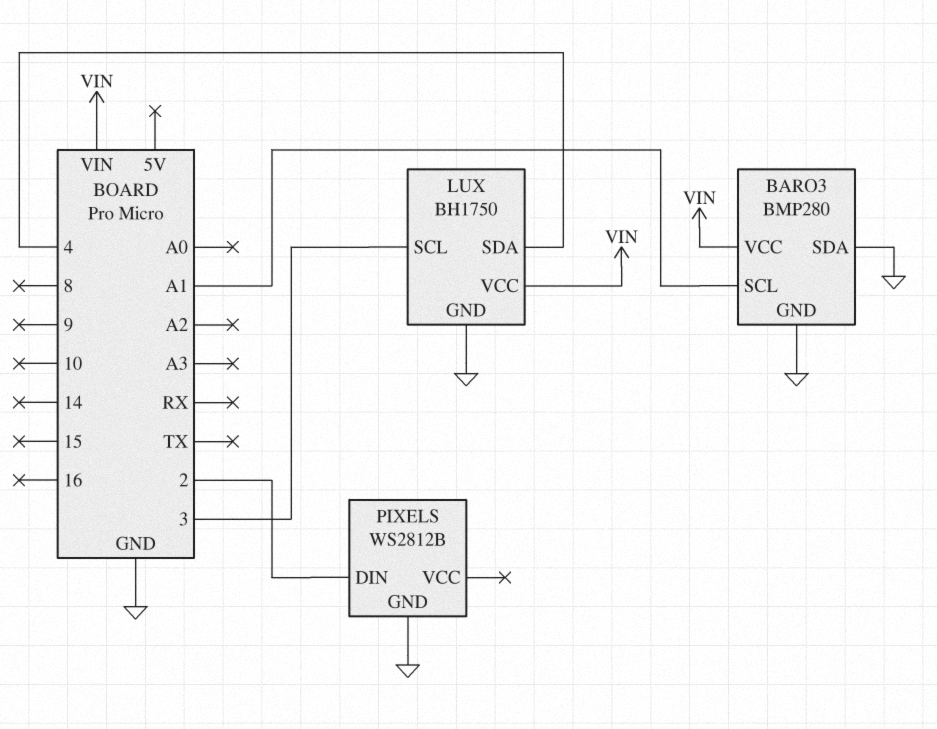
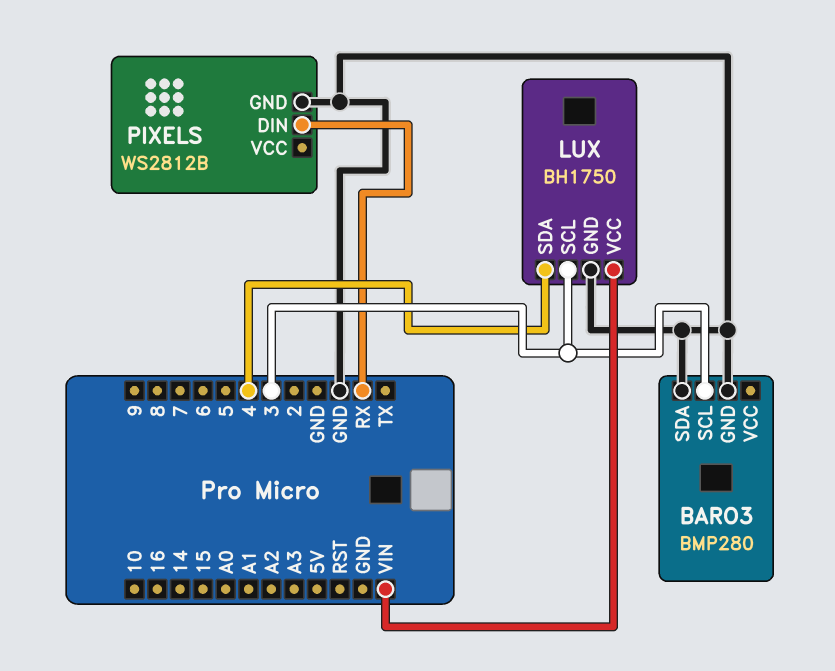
BARO3 pin SCL: A1 -> 3
BARO3 pin VCC: VIN -> none
PIXELS pin DIN: 2 -> RX

